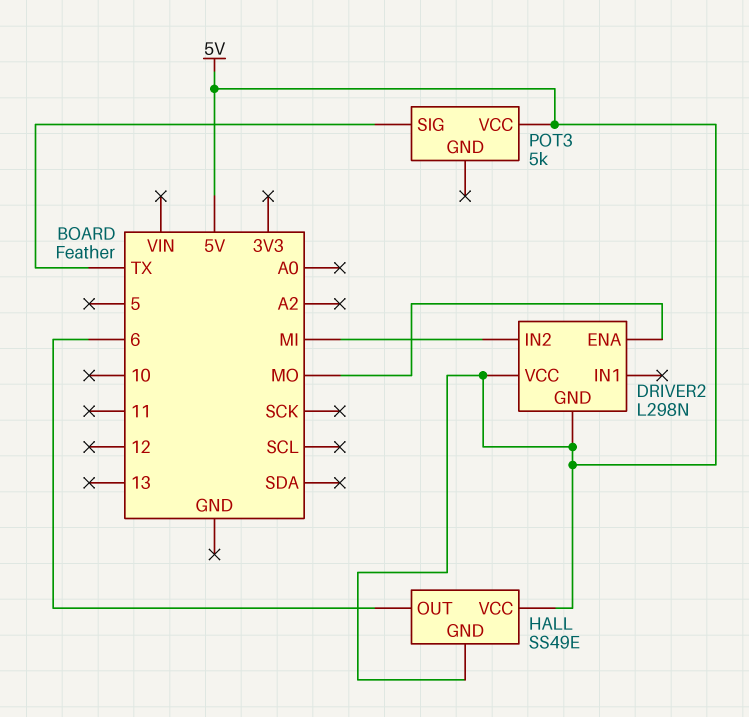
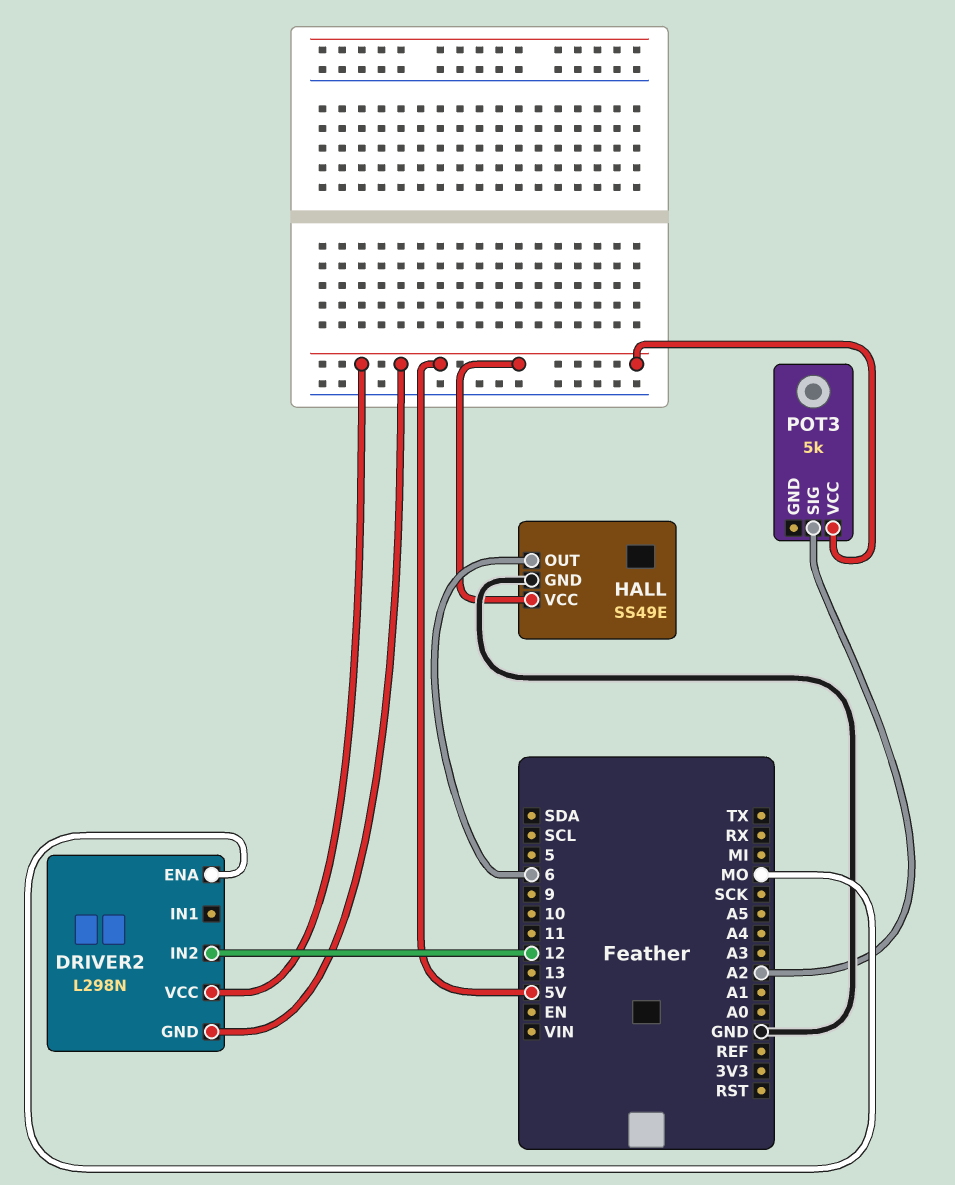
DRIVER2 pin IN2: MI -> 12
HALL pin GND: 5V -> GND
POT3 pin SIG: TX -> A2

